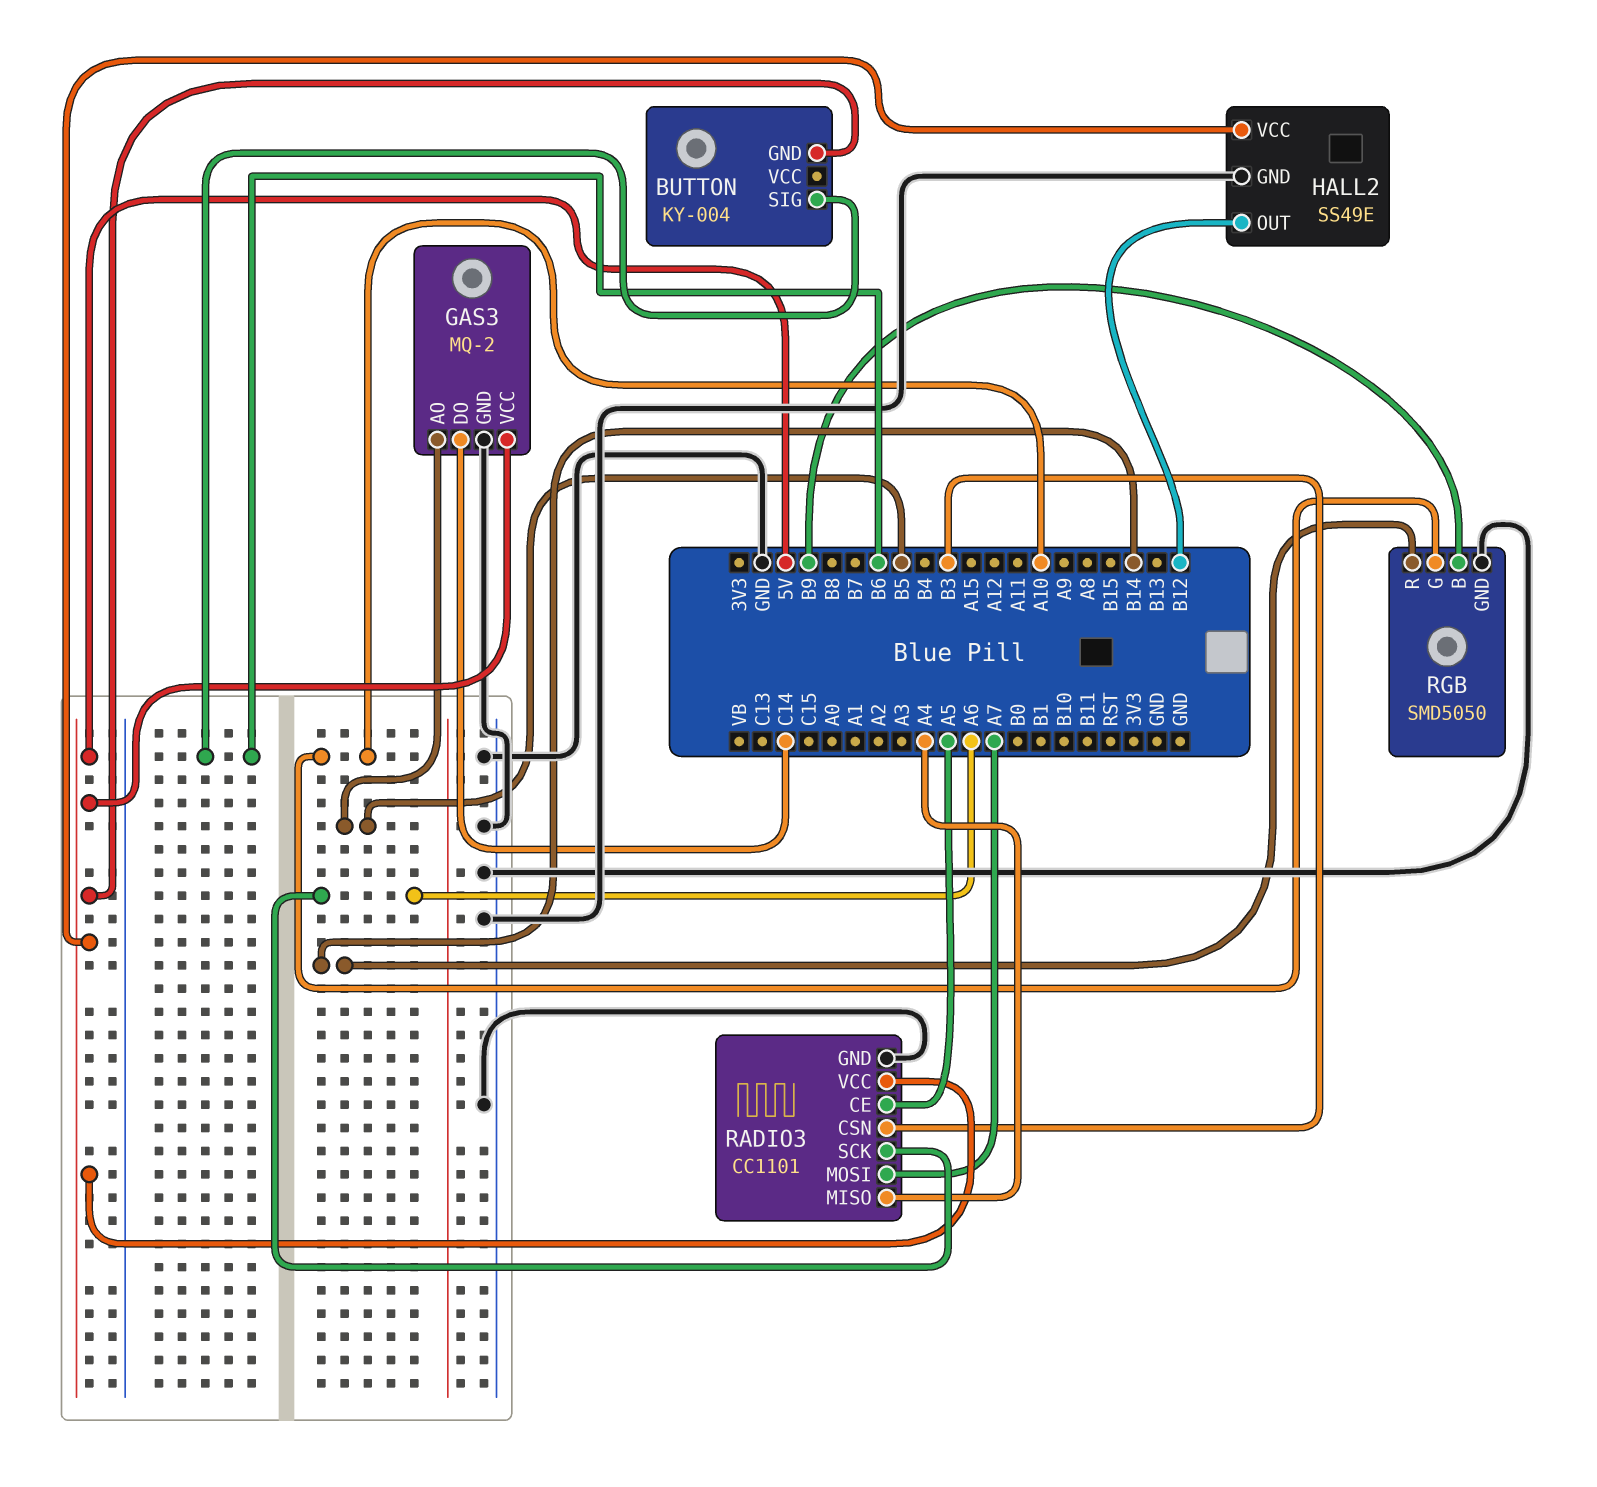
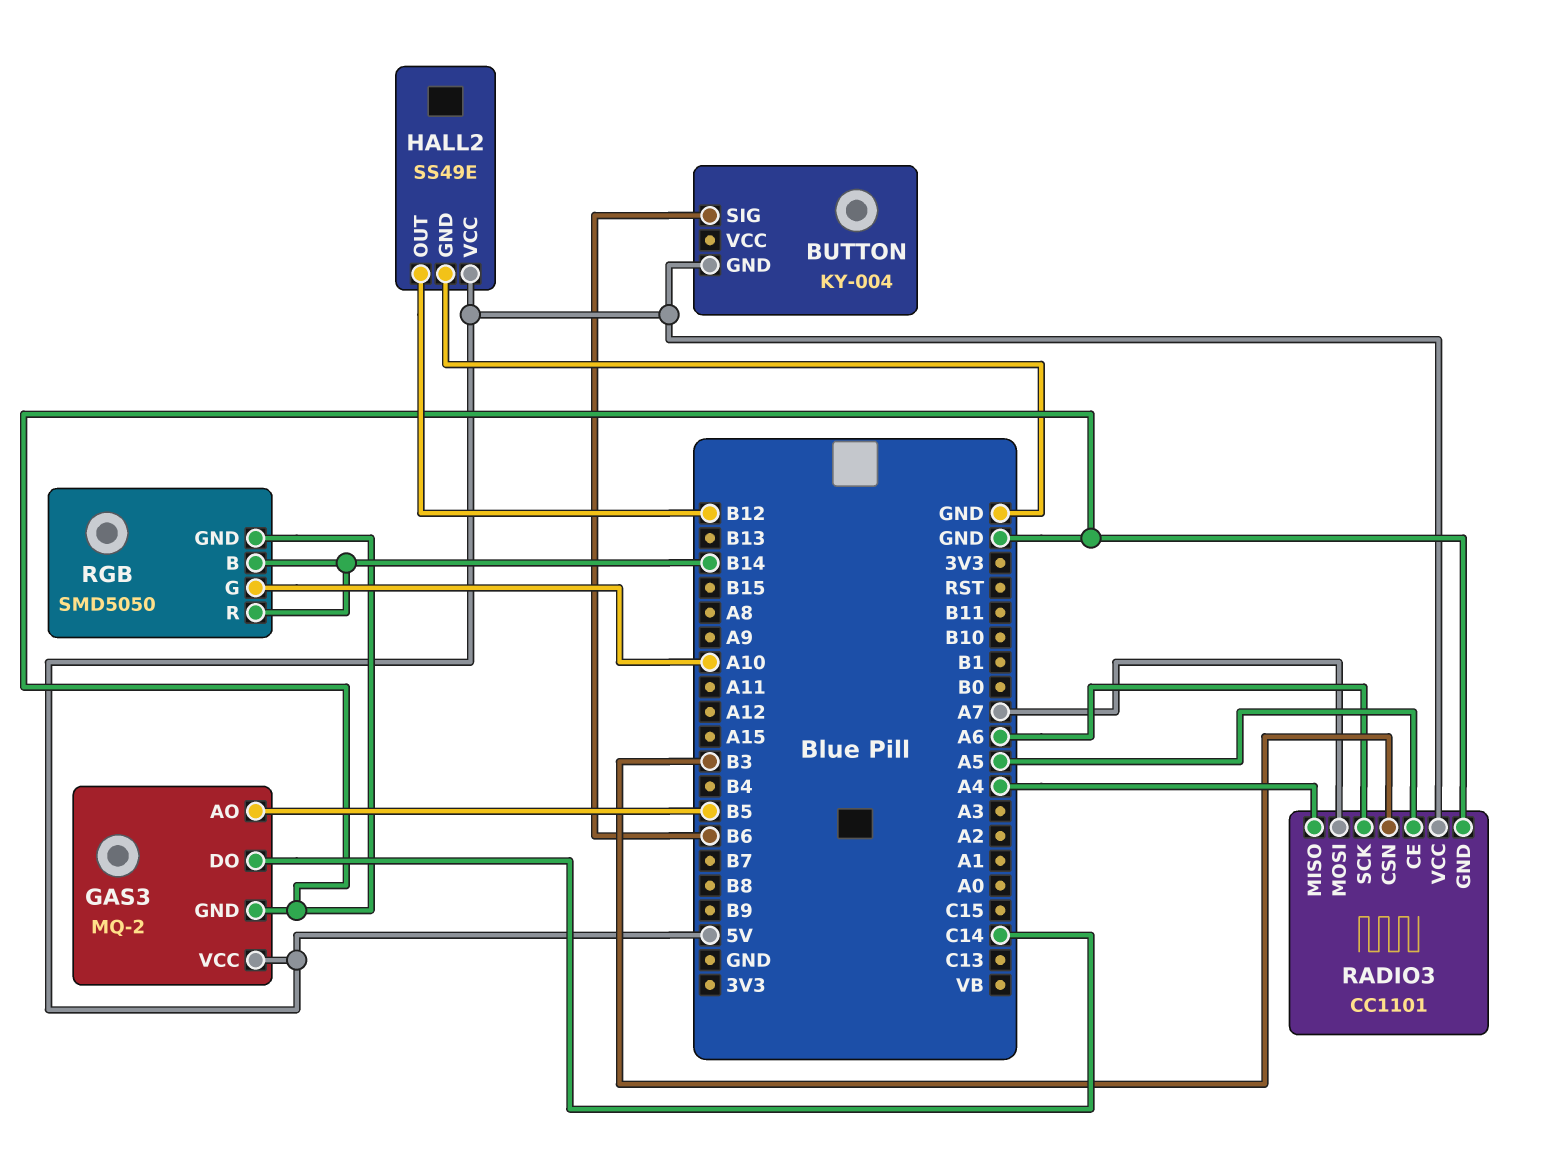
RGB pin B: B9 -> B14

